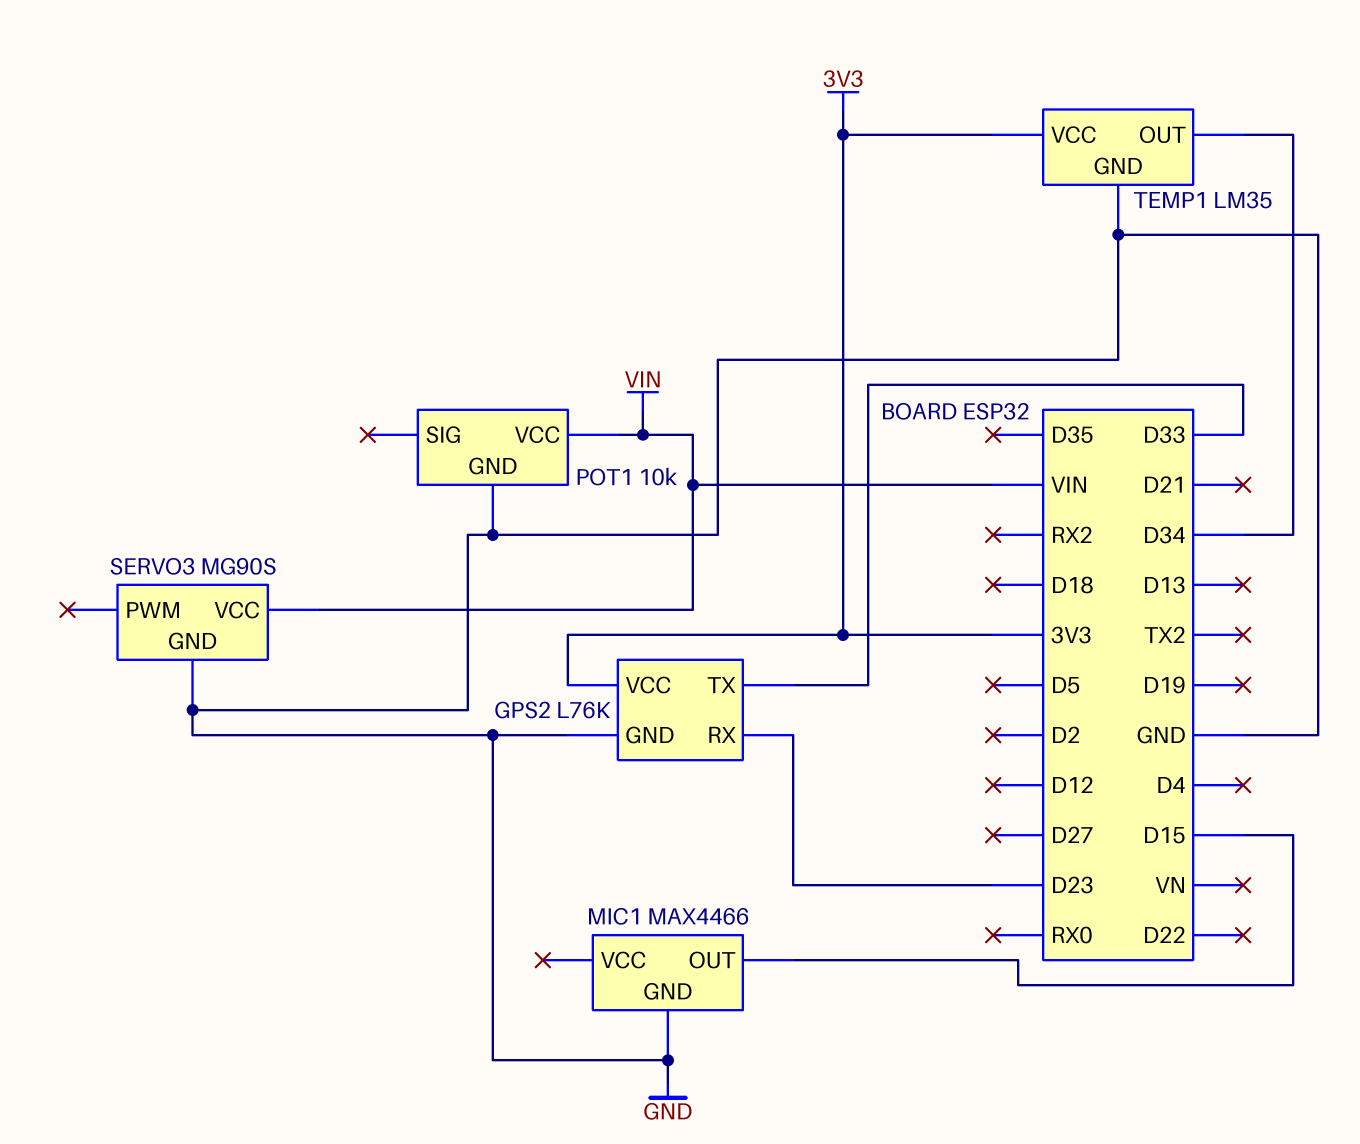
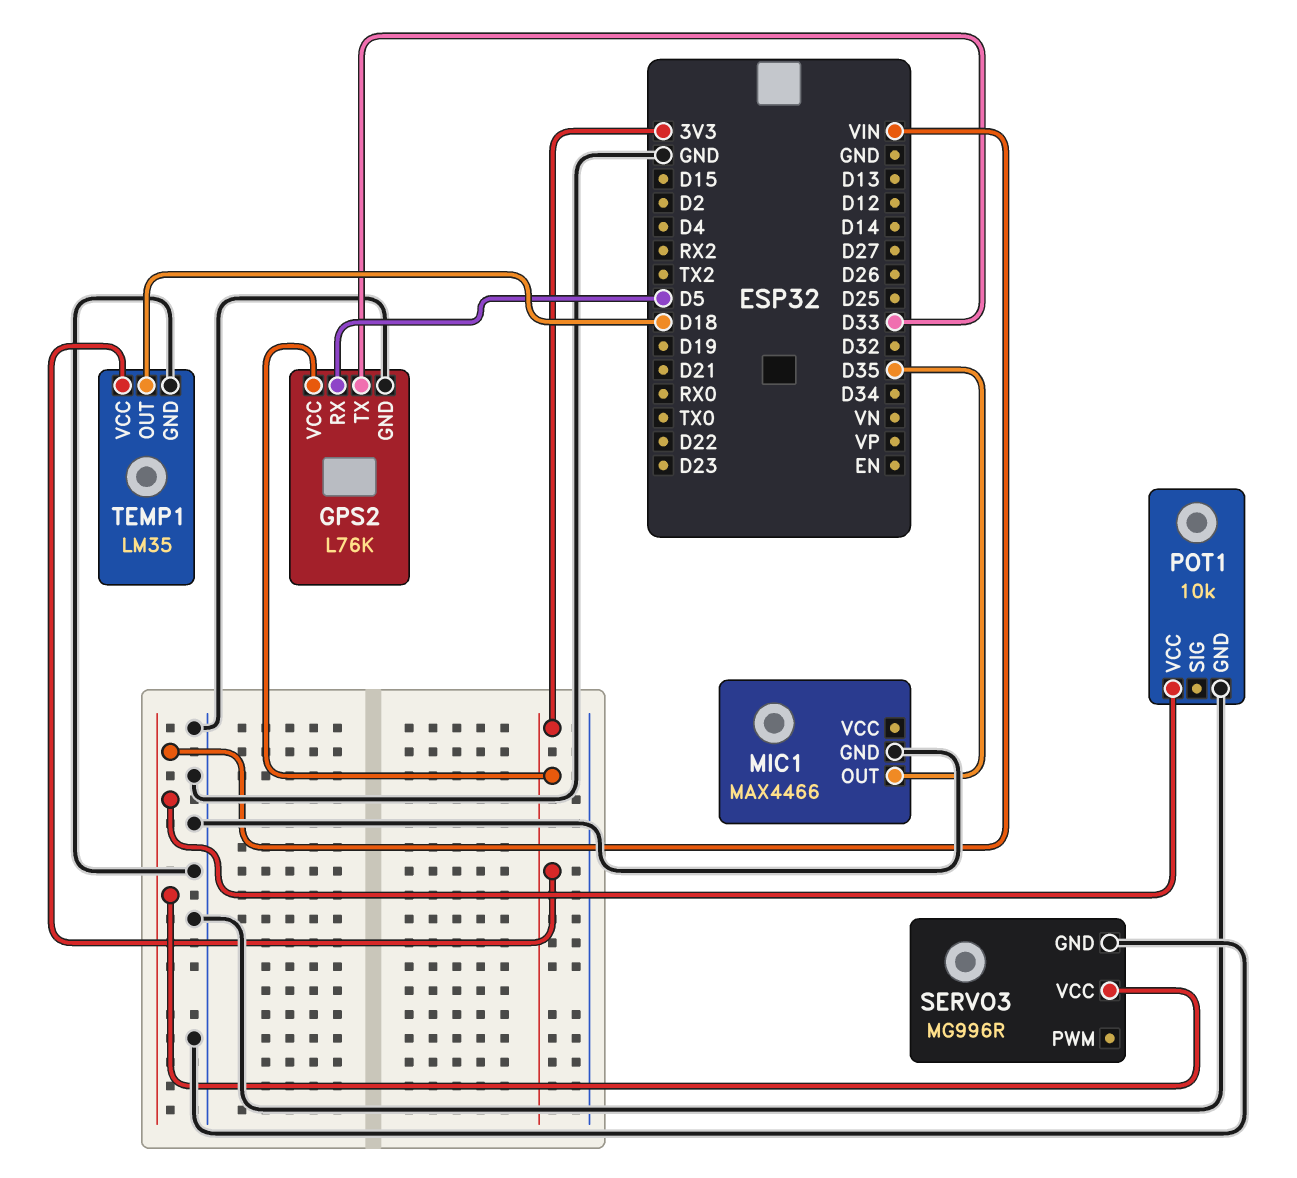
GPS2 pin RX: D23 -> D5
MIC1 pin OUT: D15 -> D35
SERVO3: MG90S -> MG996R
TEMP1 pin OUT: D34 -> D18

